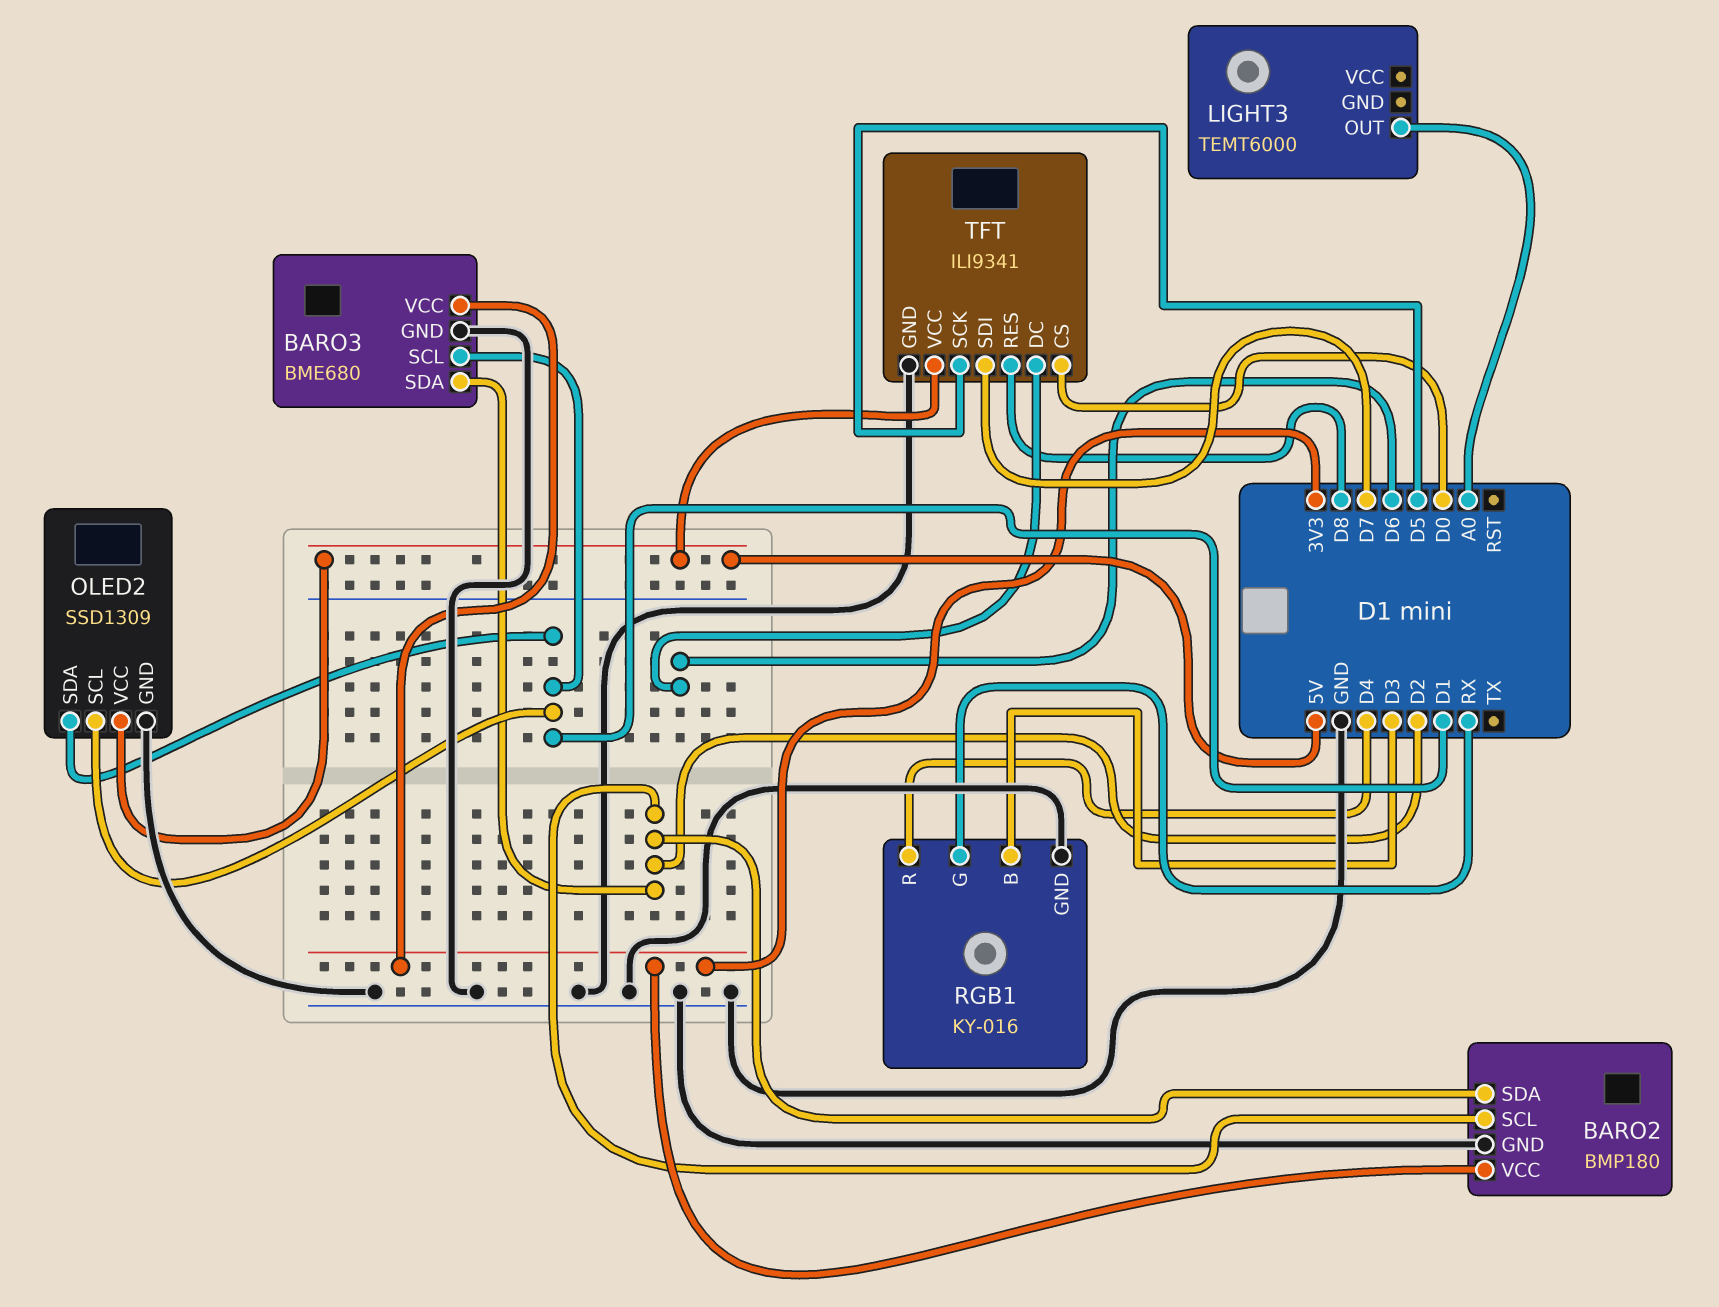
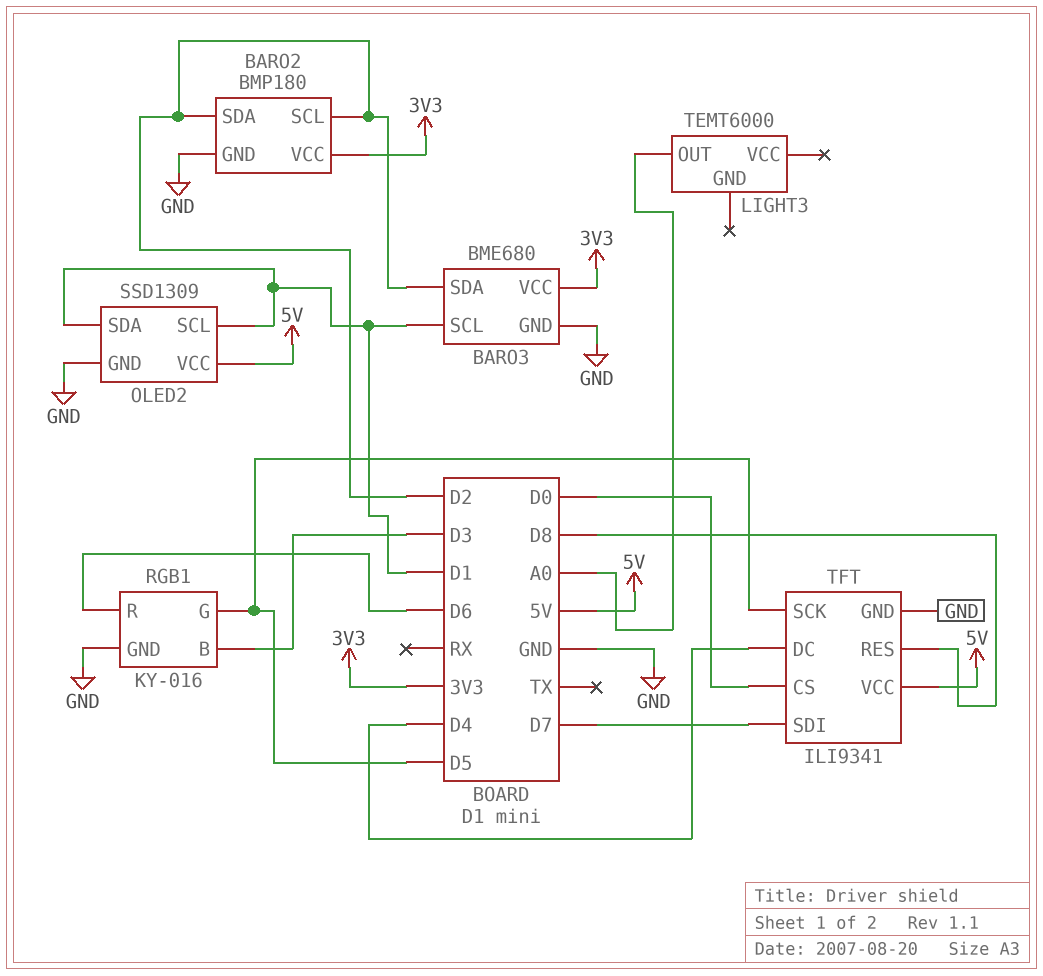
RGB1 pin G: RX -> D5
RGB1 pin R: D4 -> D6
TFT pin DC: D6 -> D4

